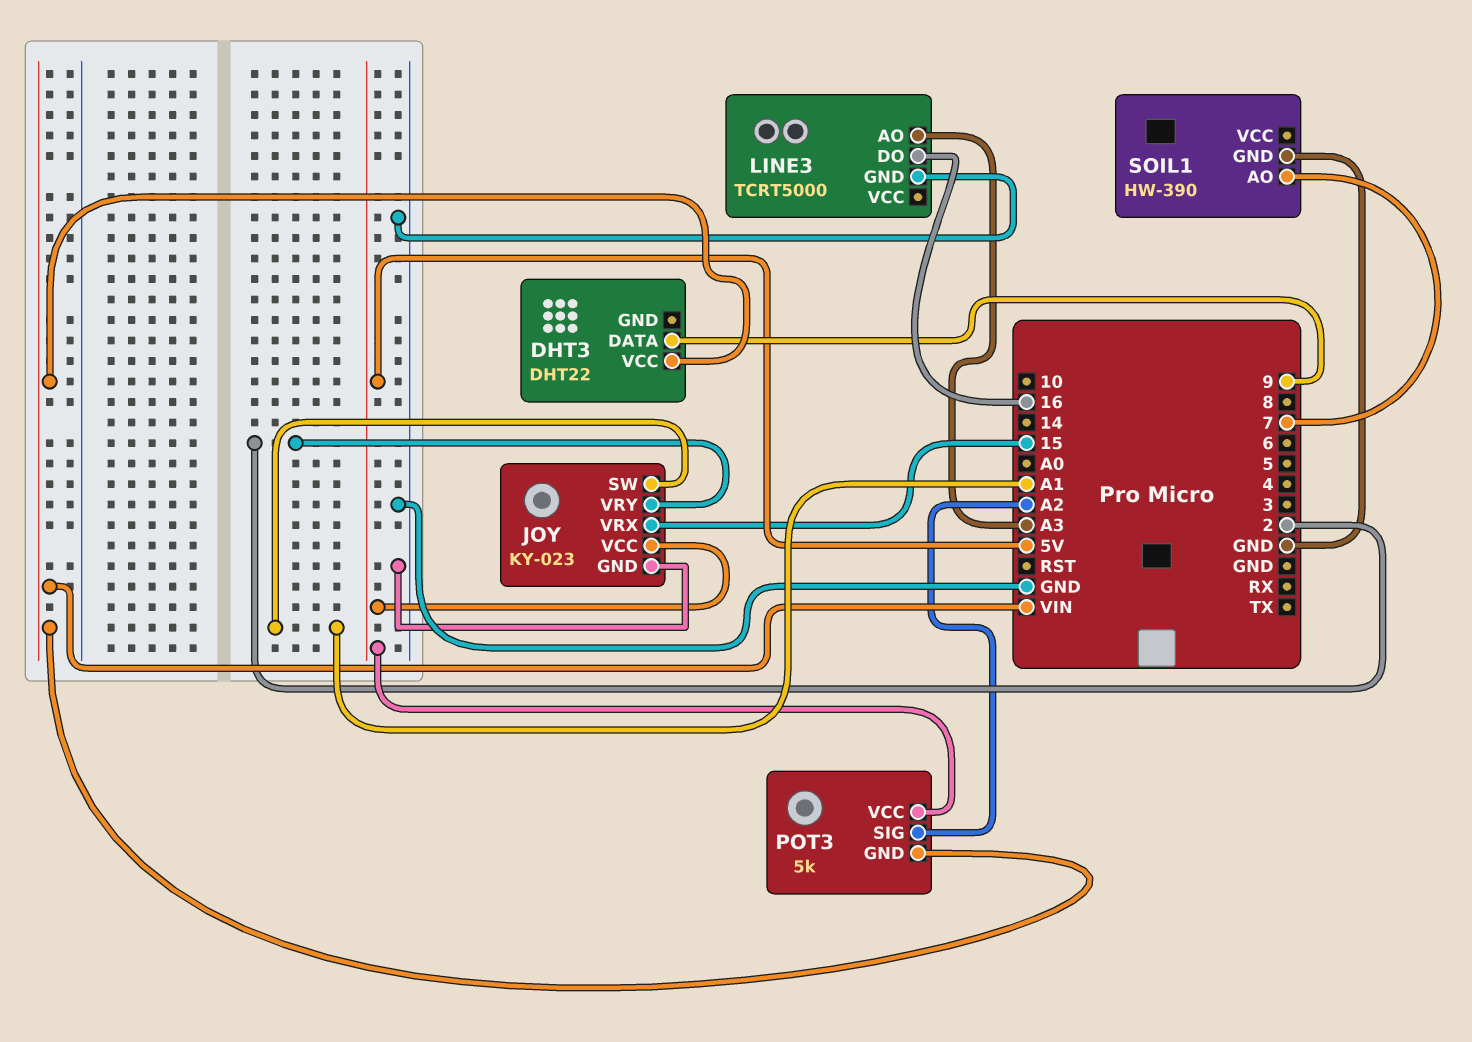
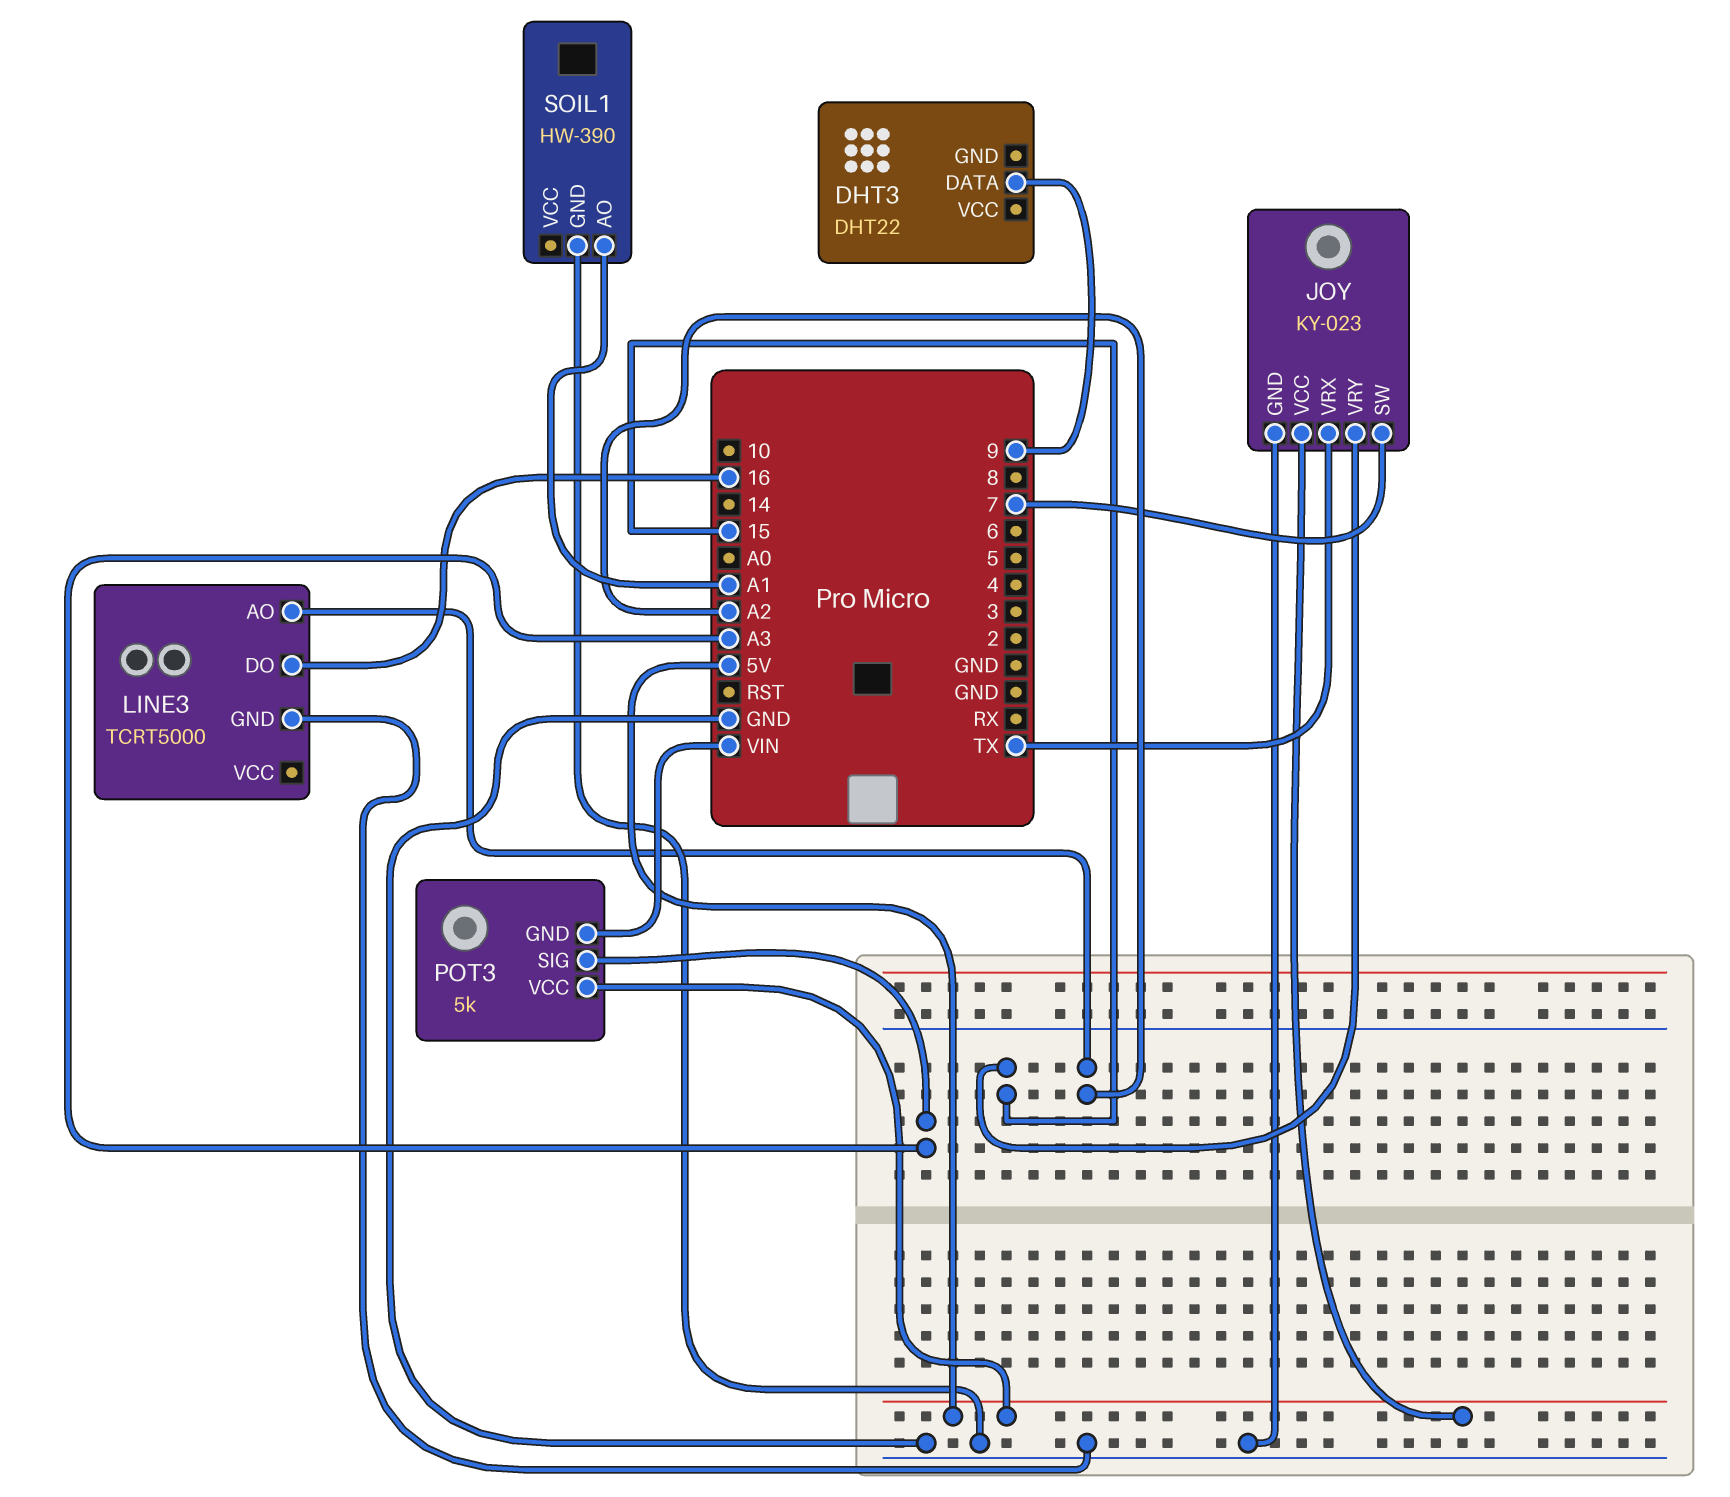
DHT3 pin VCC: VIN -> none
JOY pin SW: A1 -> 7
JOY pin VRX: 15 -> TX
JOY pin VRY: 2 -> 15
LINE3 pin AO: A3 -> A2
POT3 pin SIG: A2 -> A3
SOIL1 pin AO: 7 -> A1

